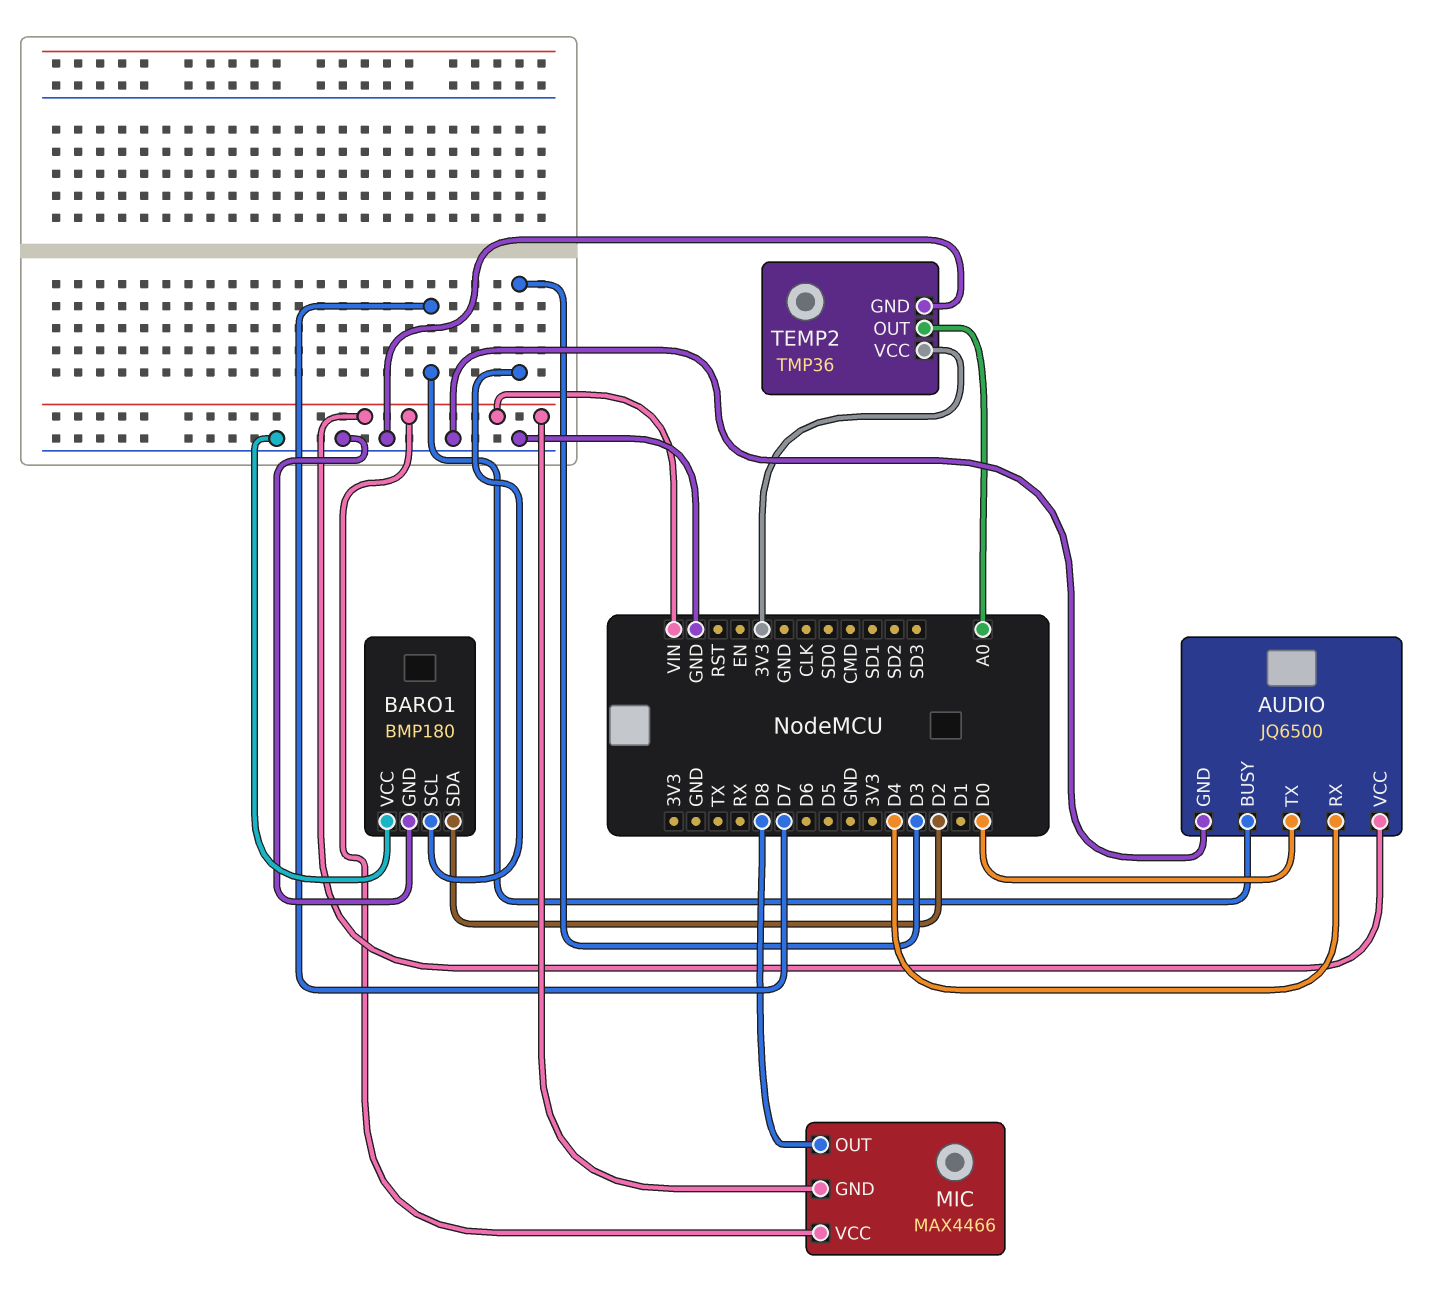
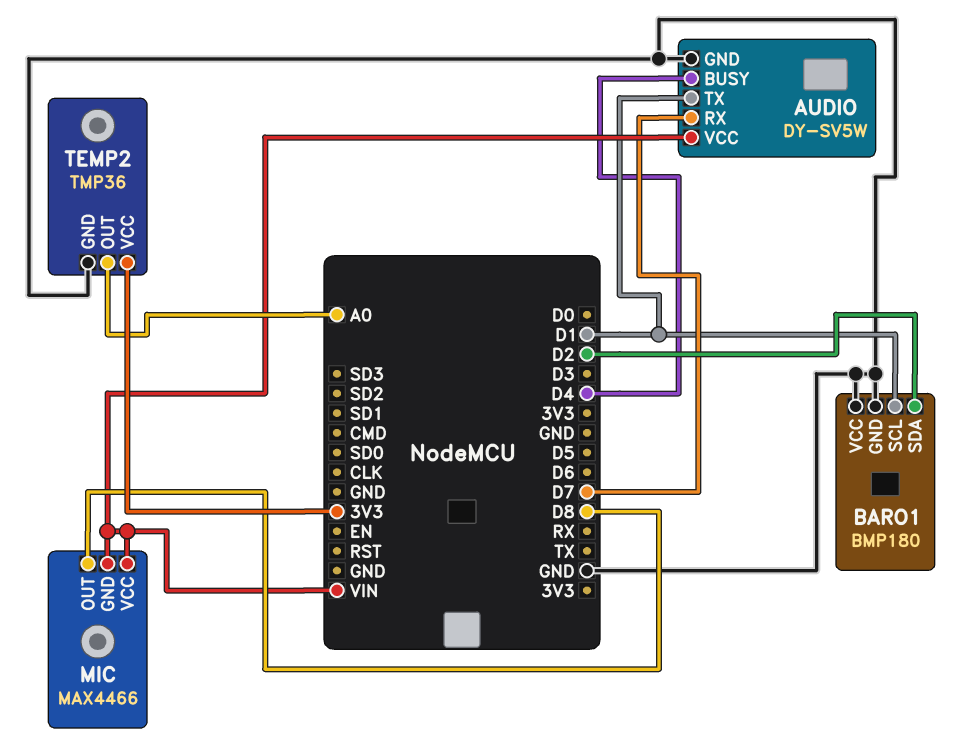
AUDIO: JQ6500 -> DY-SV5W
AUDIO pin BUSY: D7 -> D4
AUDIO pin RX: D4 -> D7
AUDIO pin TX: D0 -> D1
BARO1 pin SCL: D3 -> D1

